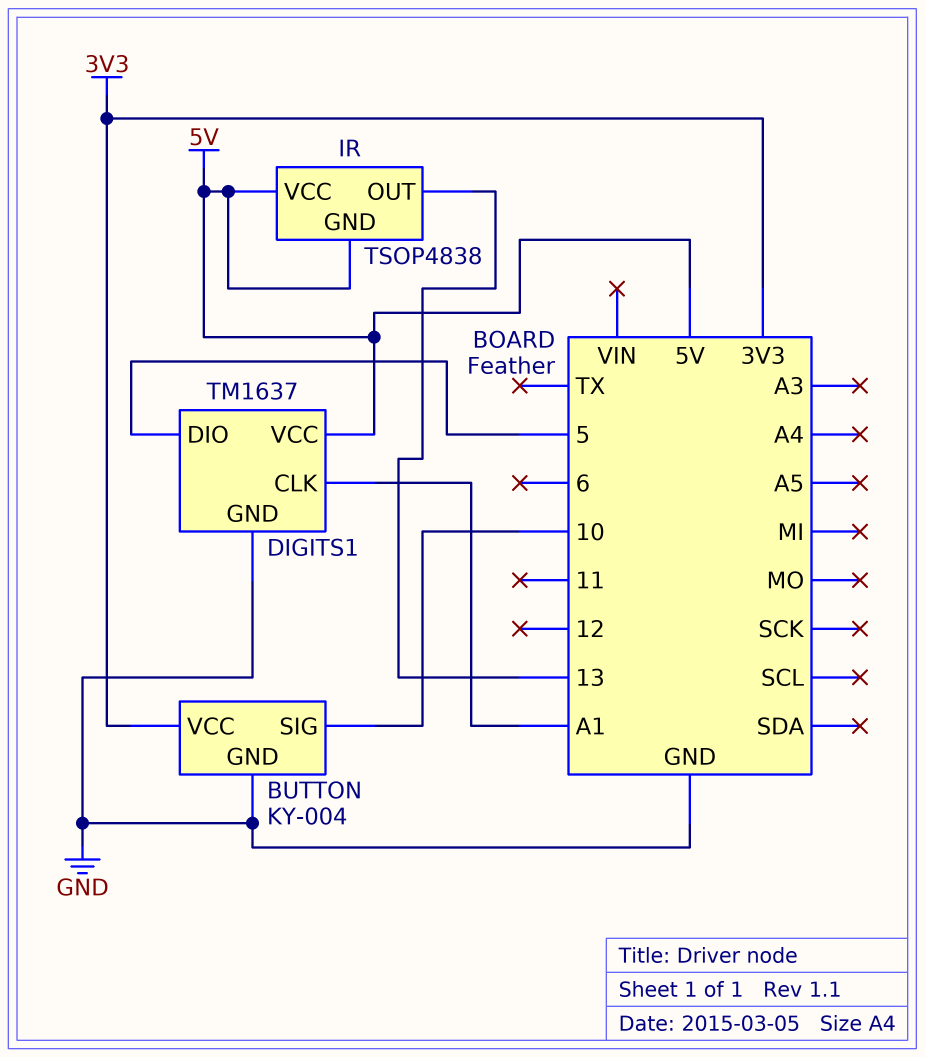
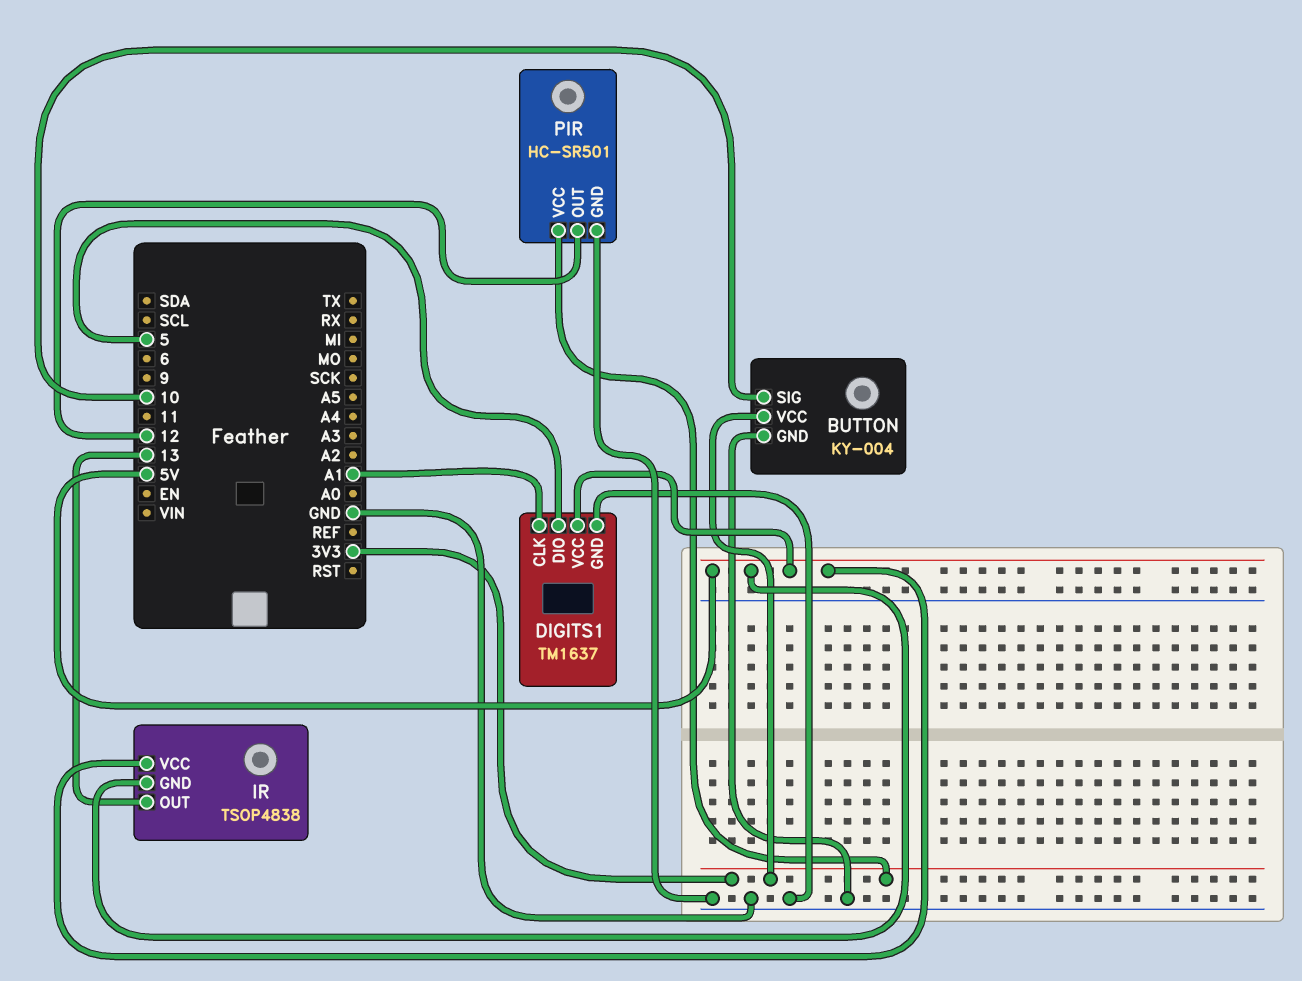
PIR: none -> HC-SR501
PIR pin GND: none -> GND
PIR pin OUT: none -> 12
PIR pin VCC: none -> 3V3

